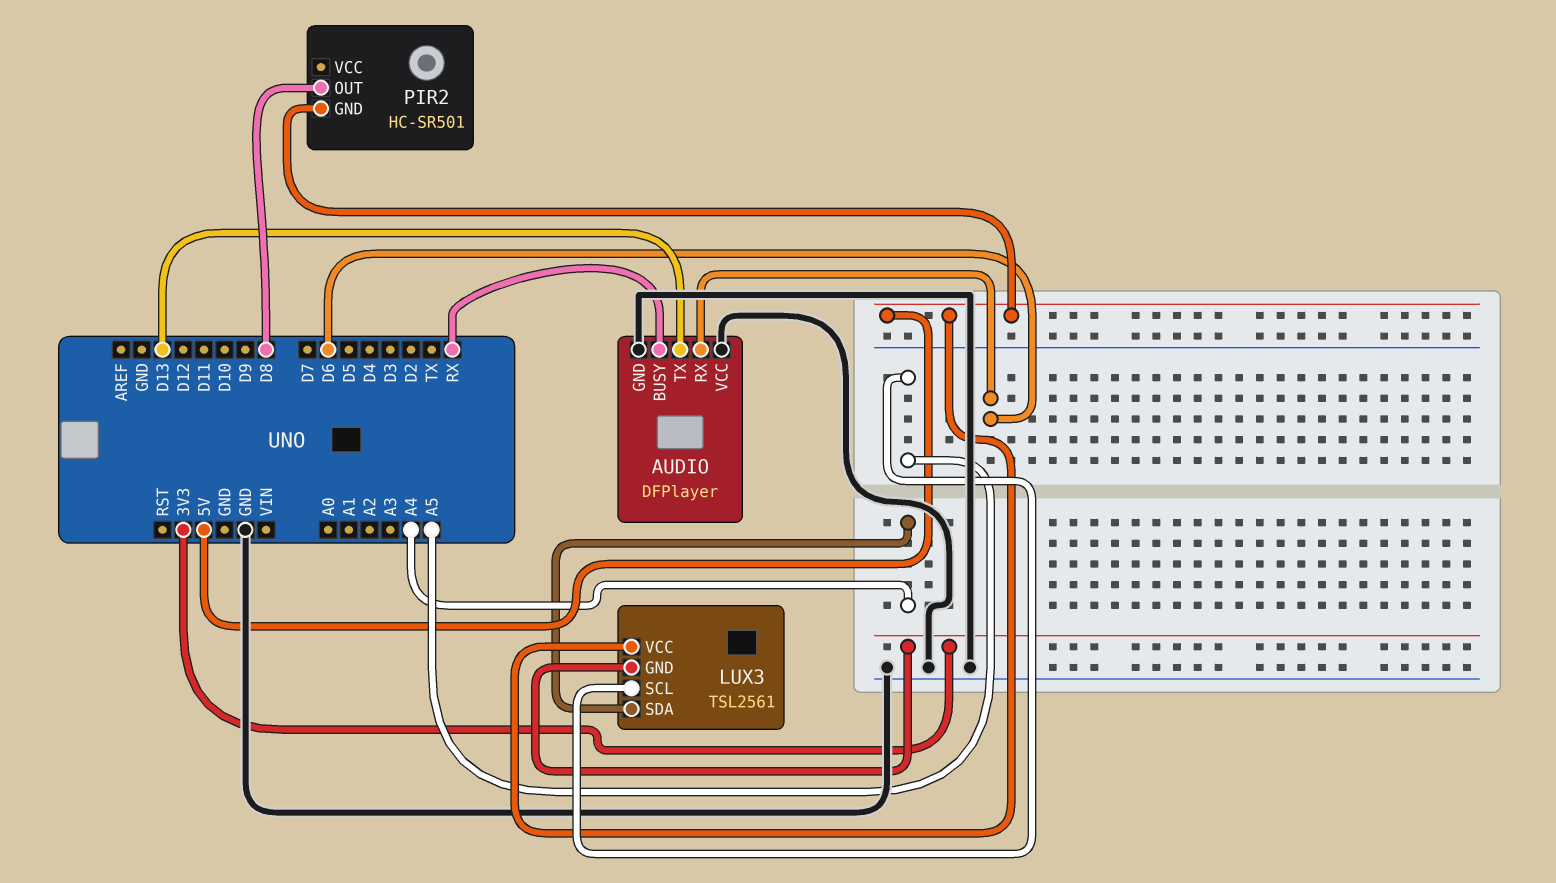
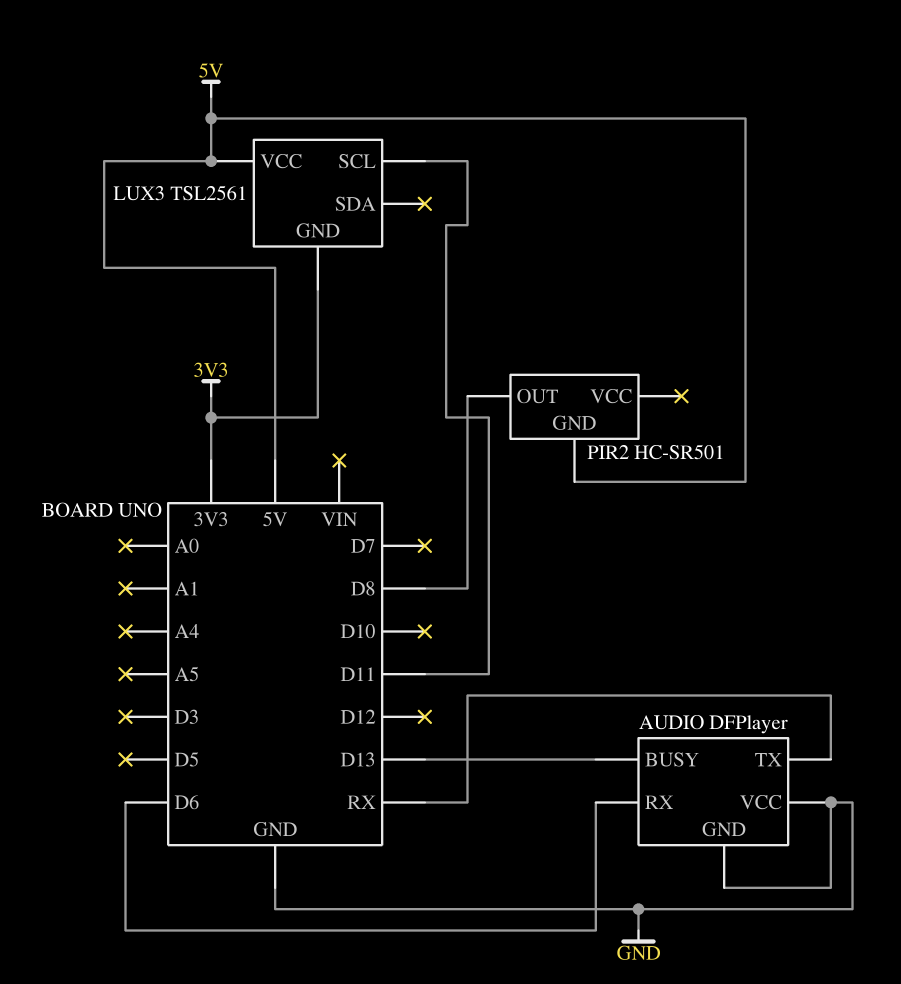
AUDIO pin BUSY: RX -> D13
AUDIO pin TX: D13 -> RX
LUX3 pin SCL: A5 -> D11
LUX3 pin SDA: A4 -> none

